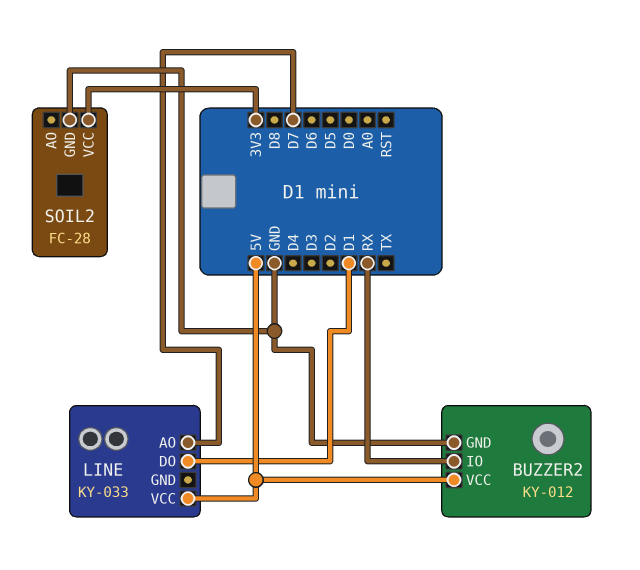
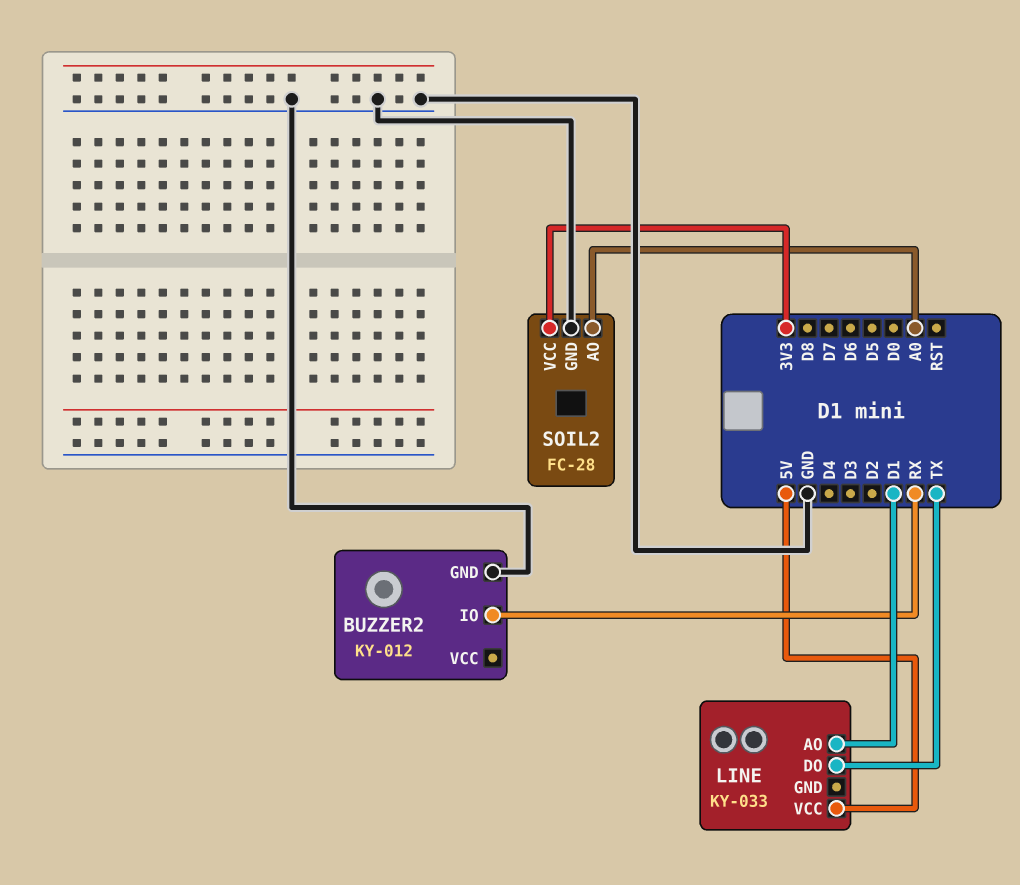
BUZZER2 pin VCC: 5V -> none
LINE pin AO: D7 -> D1
LINE pin DO: D1 -> TX
SOIL2 pin AO: none -> A0

